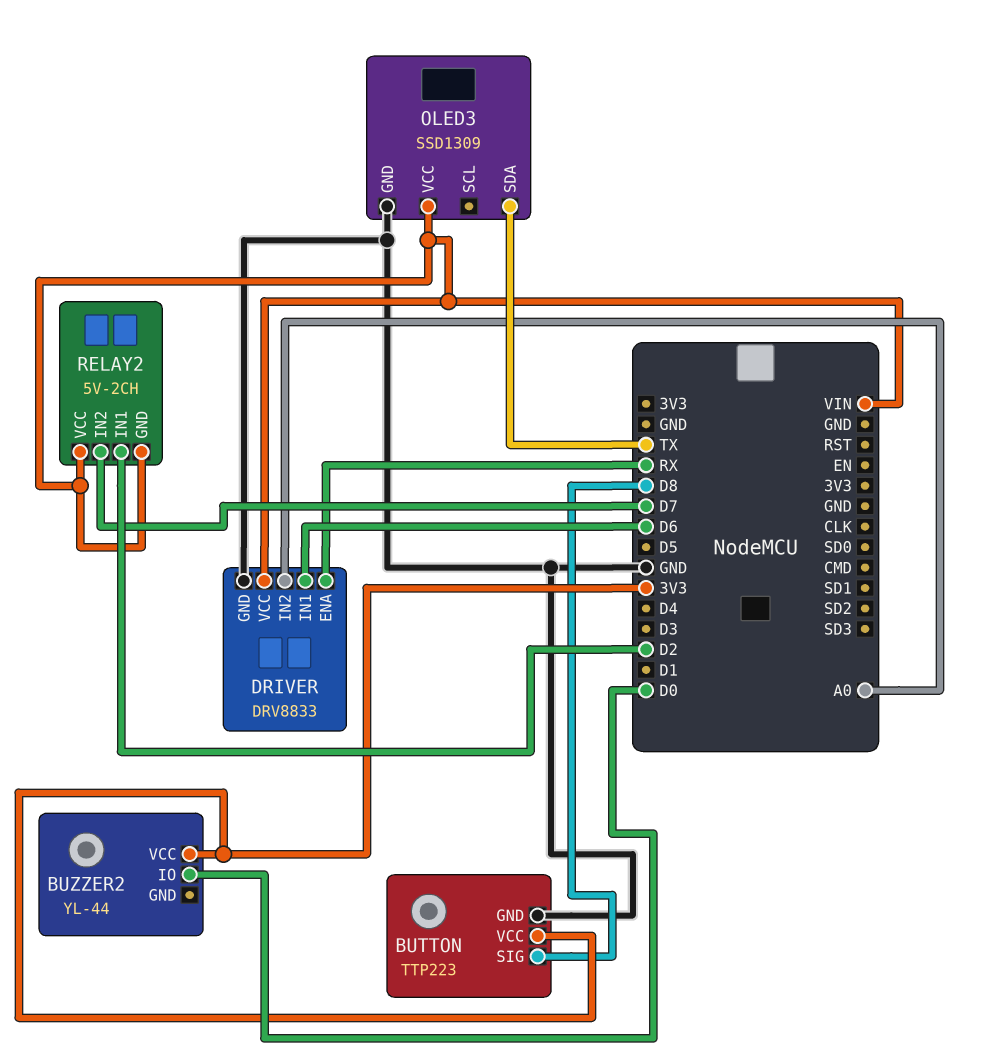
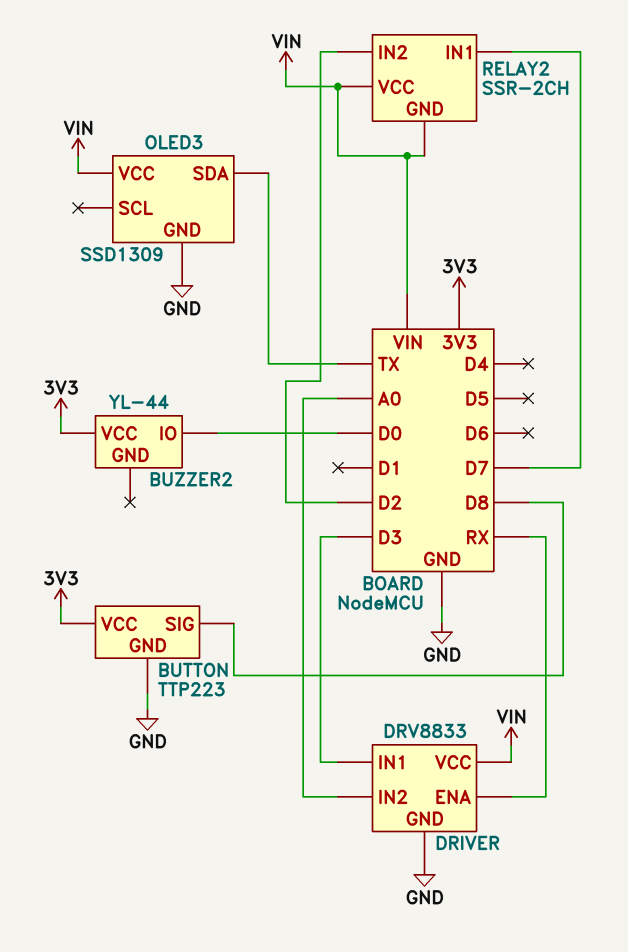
DRIVER pin IN1: D6 -> D3
RELAY2: 5V-2CH -> SSR-2CH
RELAY2 pin IN1: D2 -> D7
RELAY2 pin IN2: D7 -> D2

